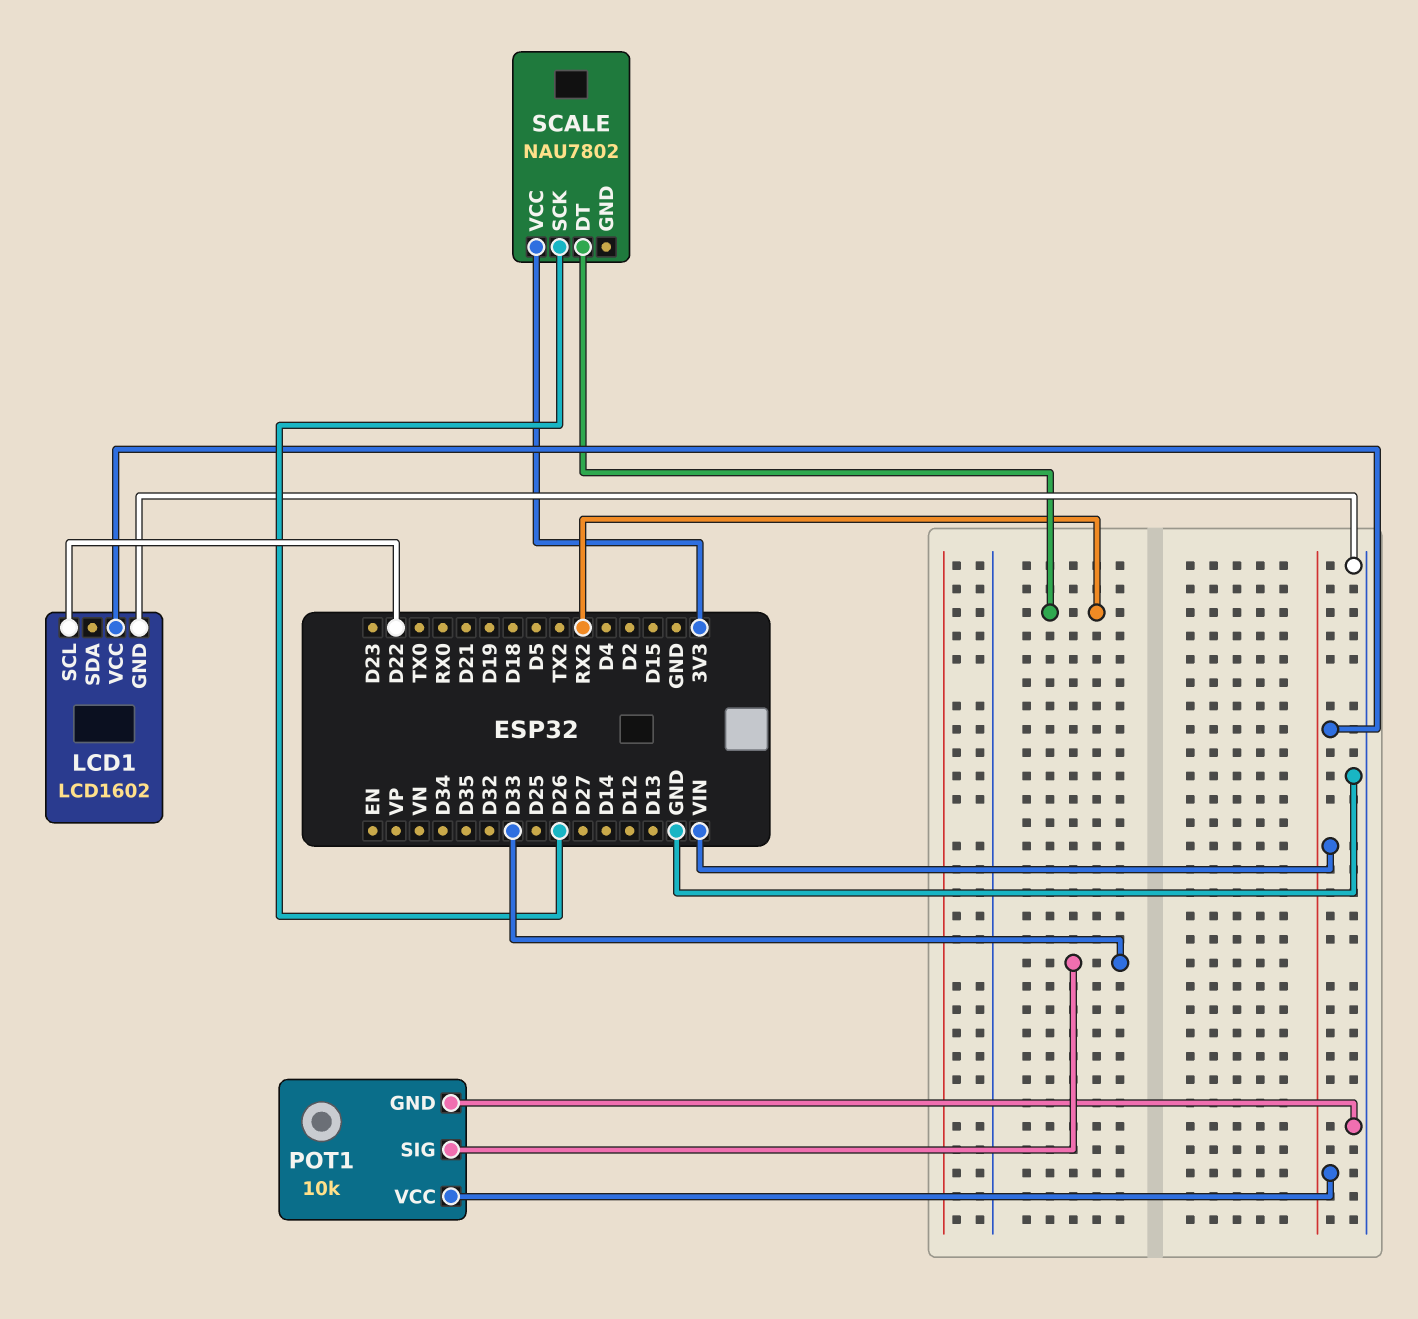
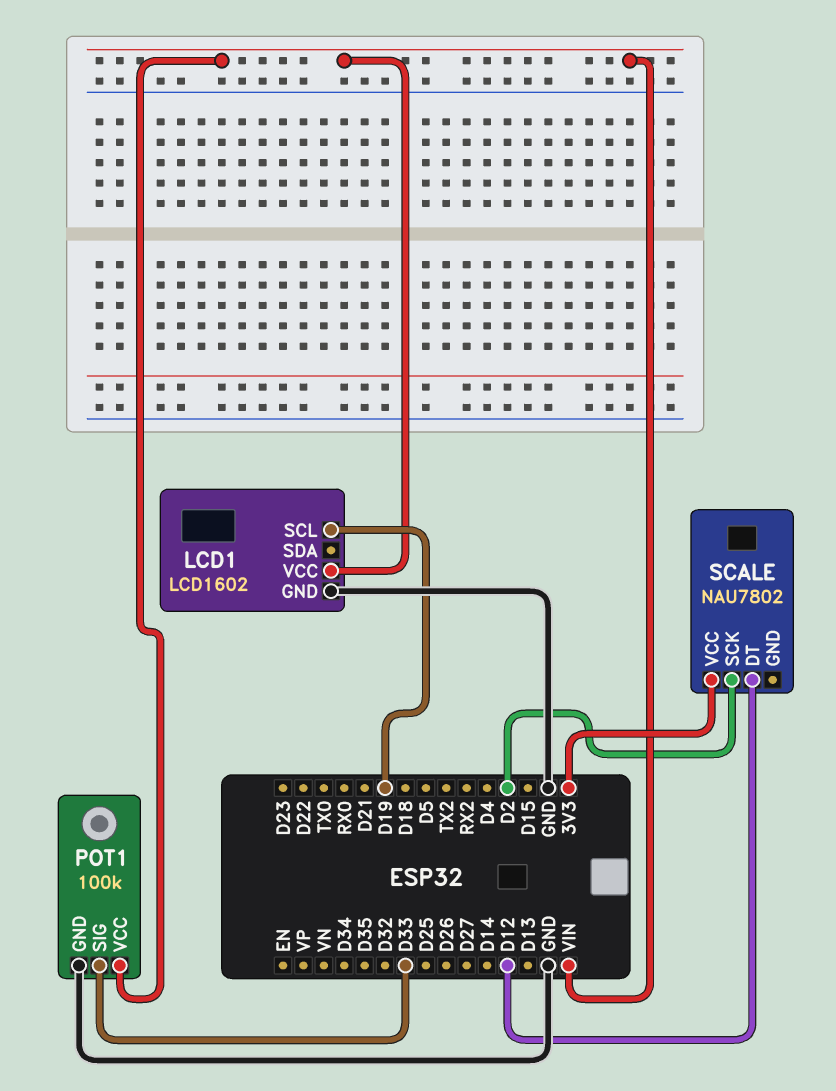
LCD1 pin SCL: D22 -> D19
POT1: 10k -> 100k
SCALE pin DT: RX2 -> D12
SCALE pin SCK: D26 -> D2

